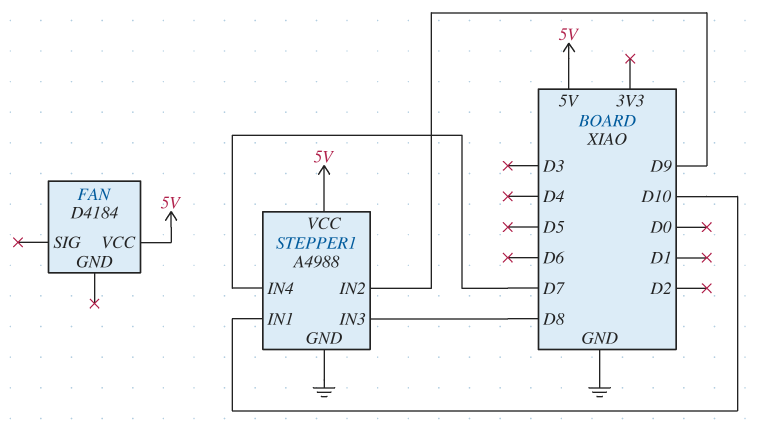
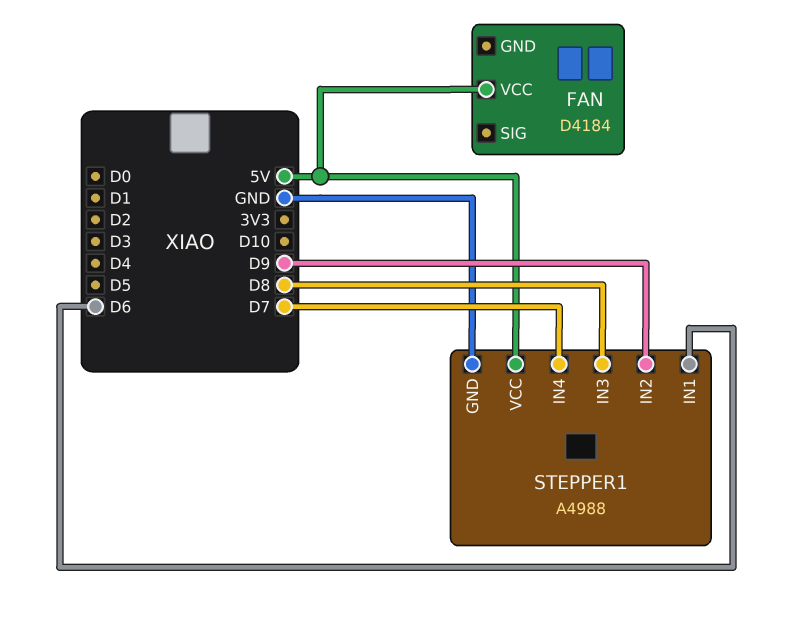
STEPPER1 pin IN1: D10 -> D6

